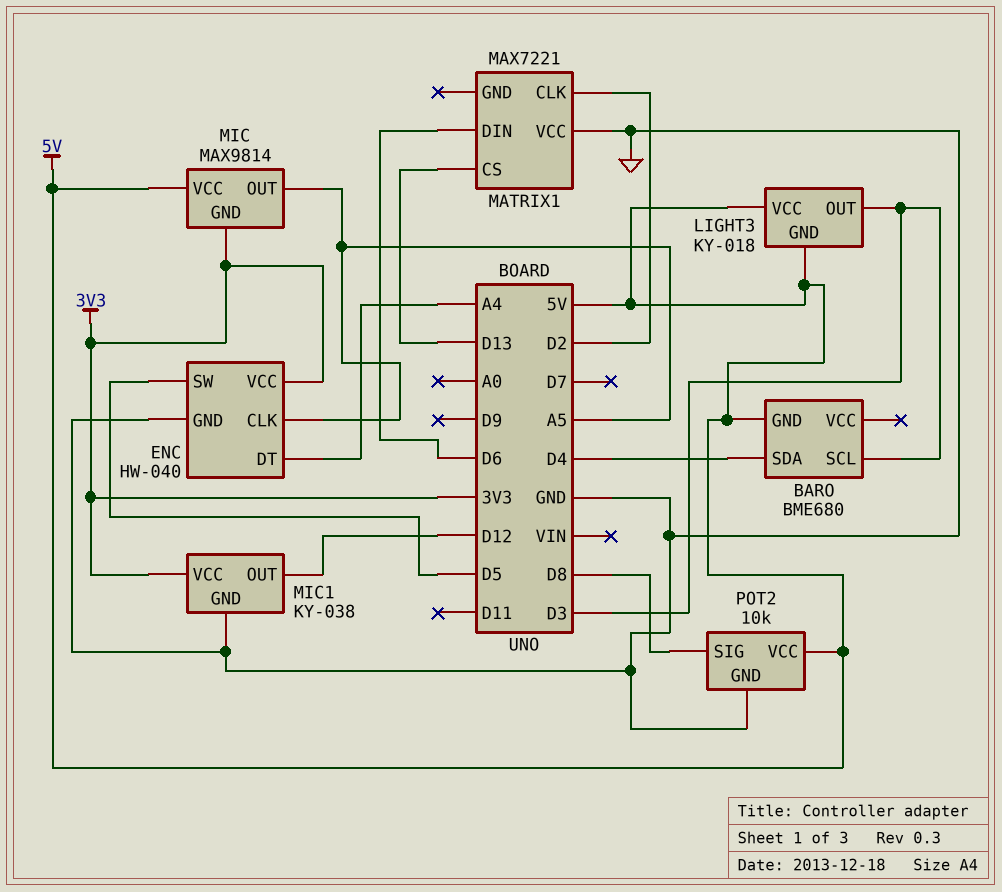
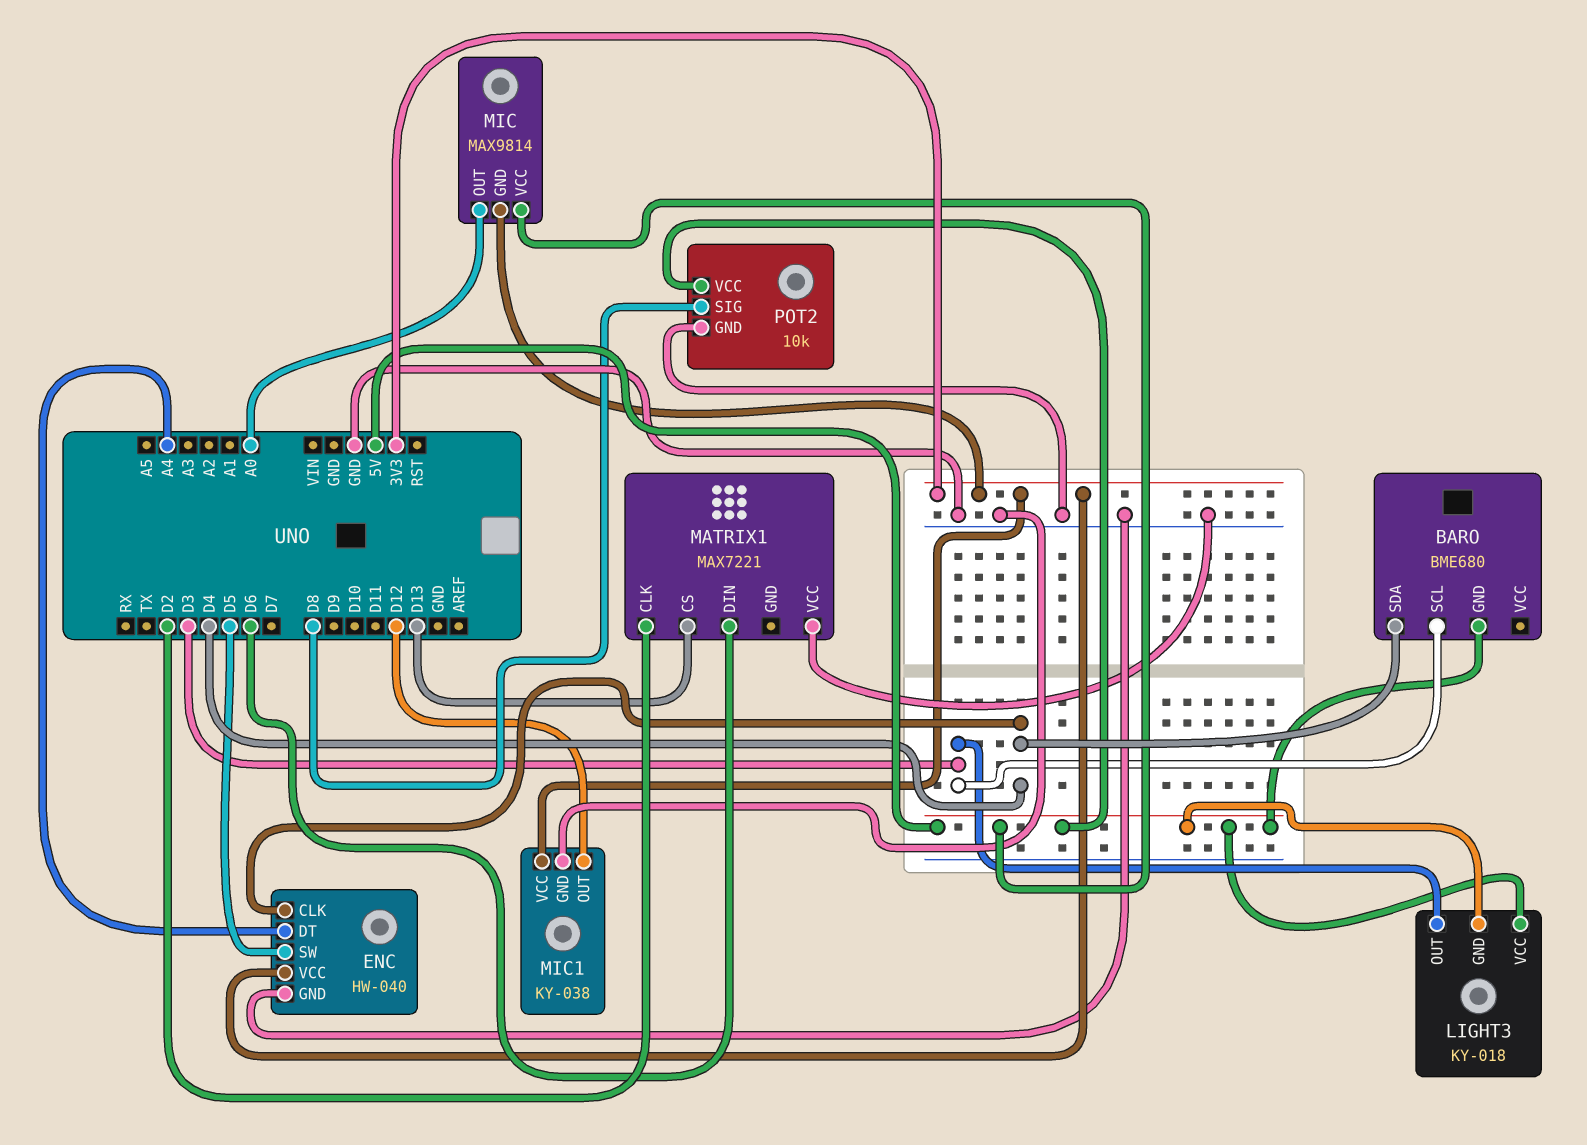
ENC pin CLK: A5 -> D4
MIC pin OUT: A5 -> A0

